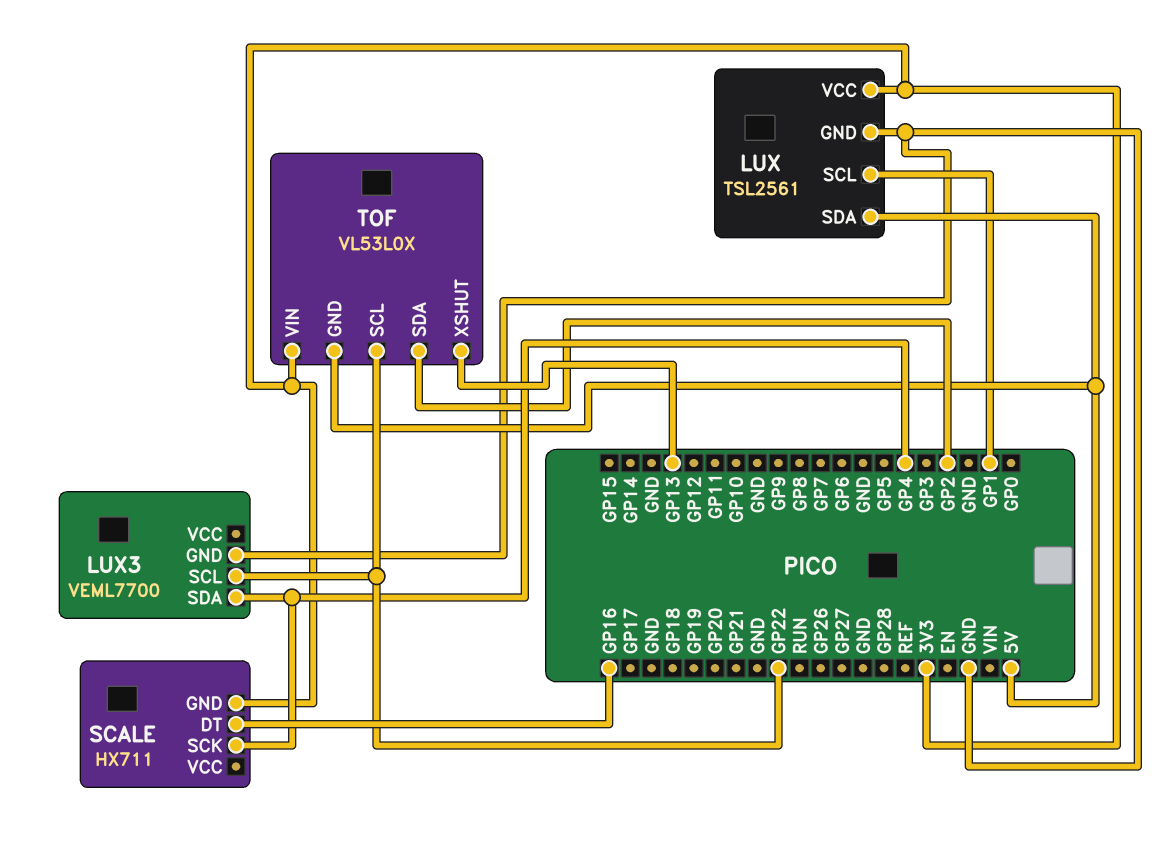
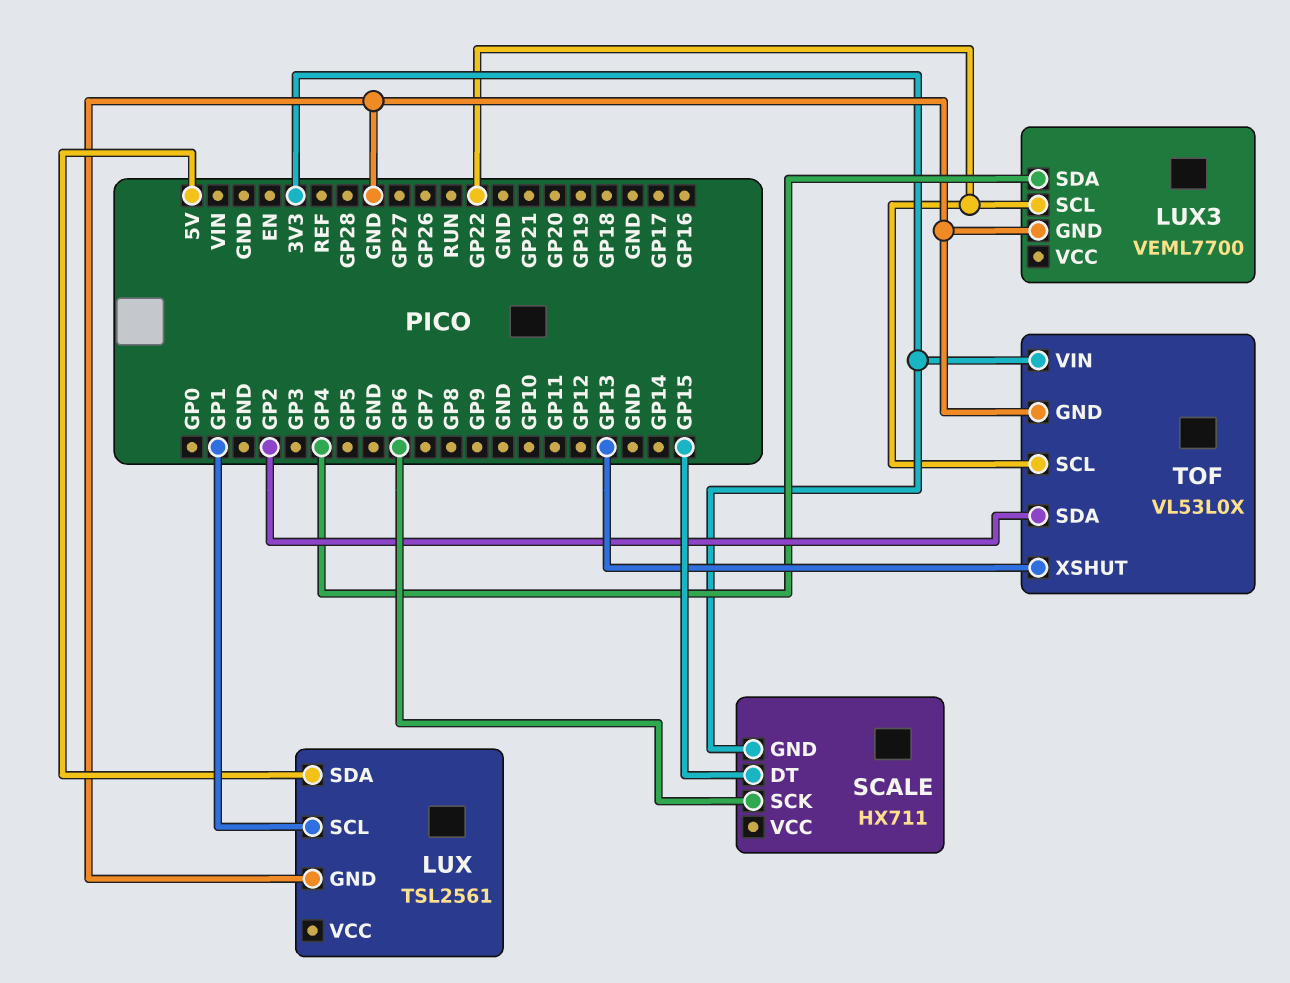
LUX pin VCC: 3V3 -> none
SCALE pin DT: GP16 -> GP15
SCALE pin SCK: GP4 -> GP6
TOF pin GND: 5V -> GND

